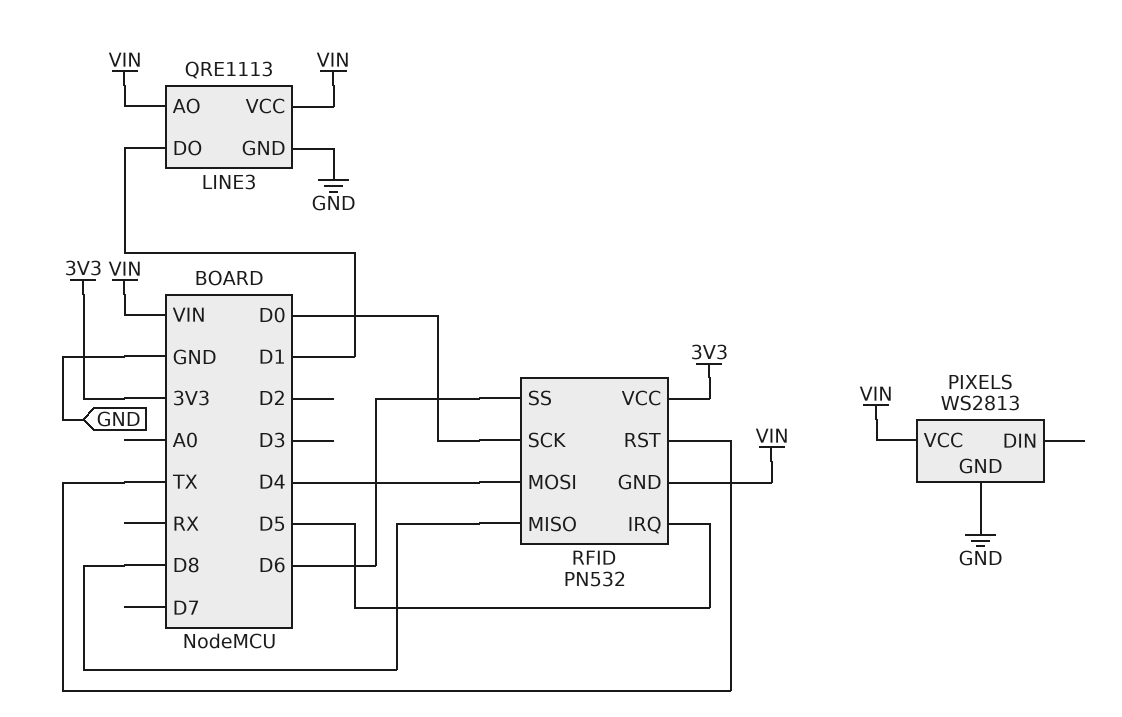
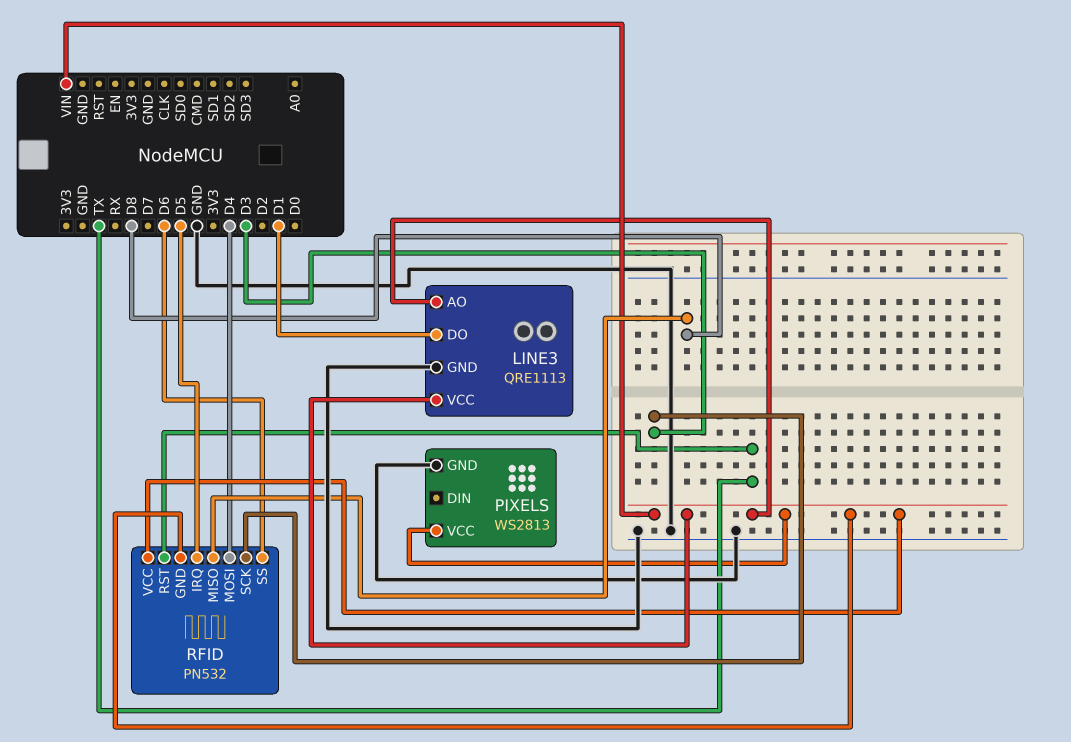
RFID pin SCK: D0 -> D3
RFID pin VCC: 3V3 -> VIN

